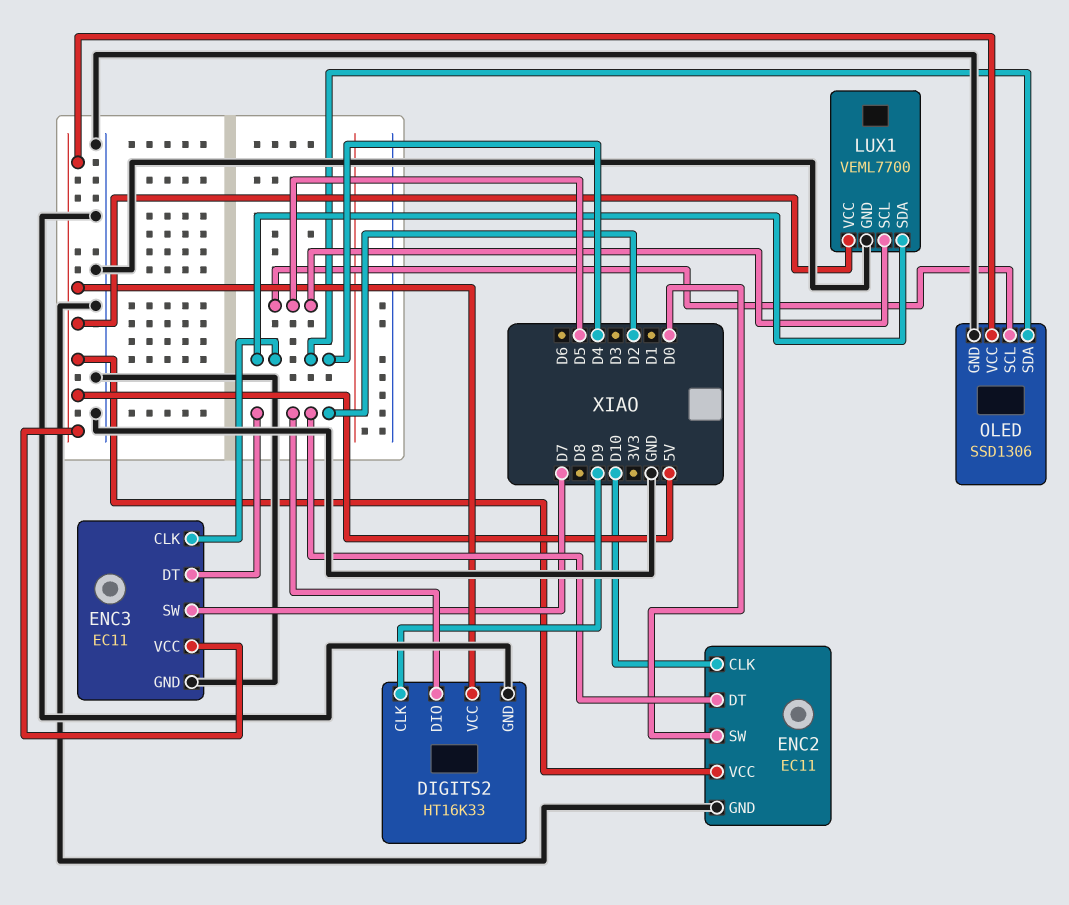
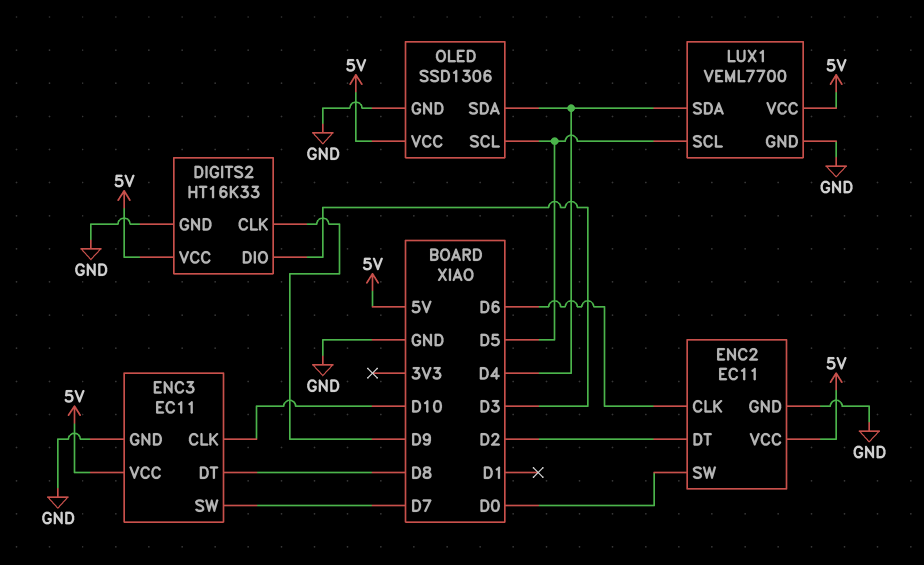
DIGITS2 pin DIO: D2 -> D3
ENC2 pin CLK: D10 -> D6
ENC3 pin CLK: D4 -> D10
ENC3 pin DT: D2 -> D8

